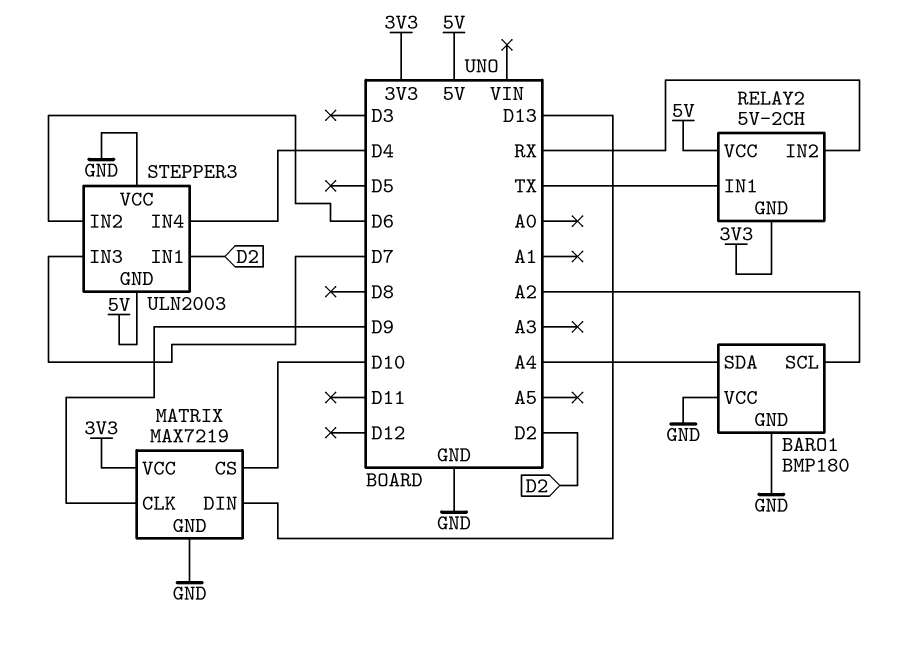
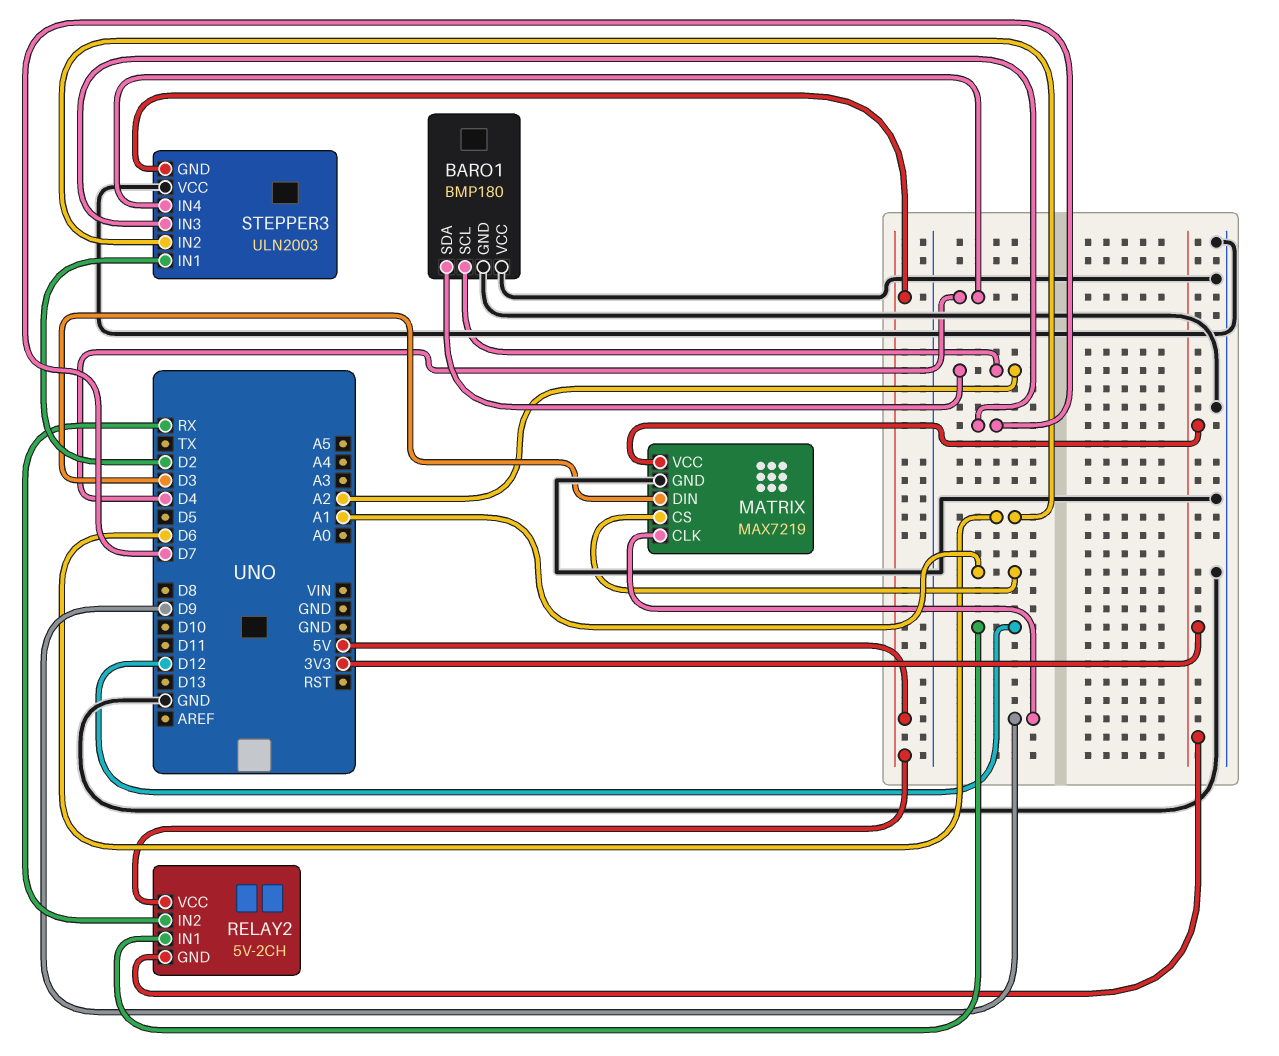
BARO1 pin SDA: A4 -> A2
MATRIX pin CS: D10 -> A1
MATRIX pin DIN: D13 -> D3
RELAY2 pin IN1: TX -> D12

